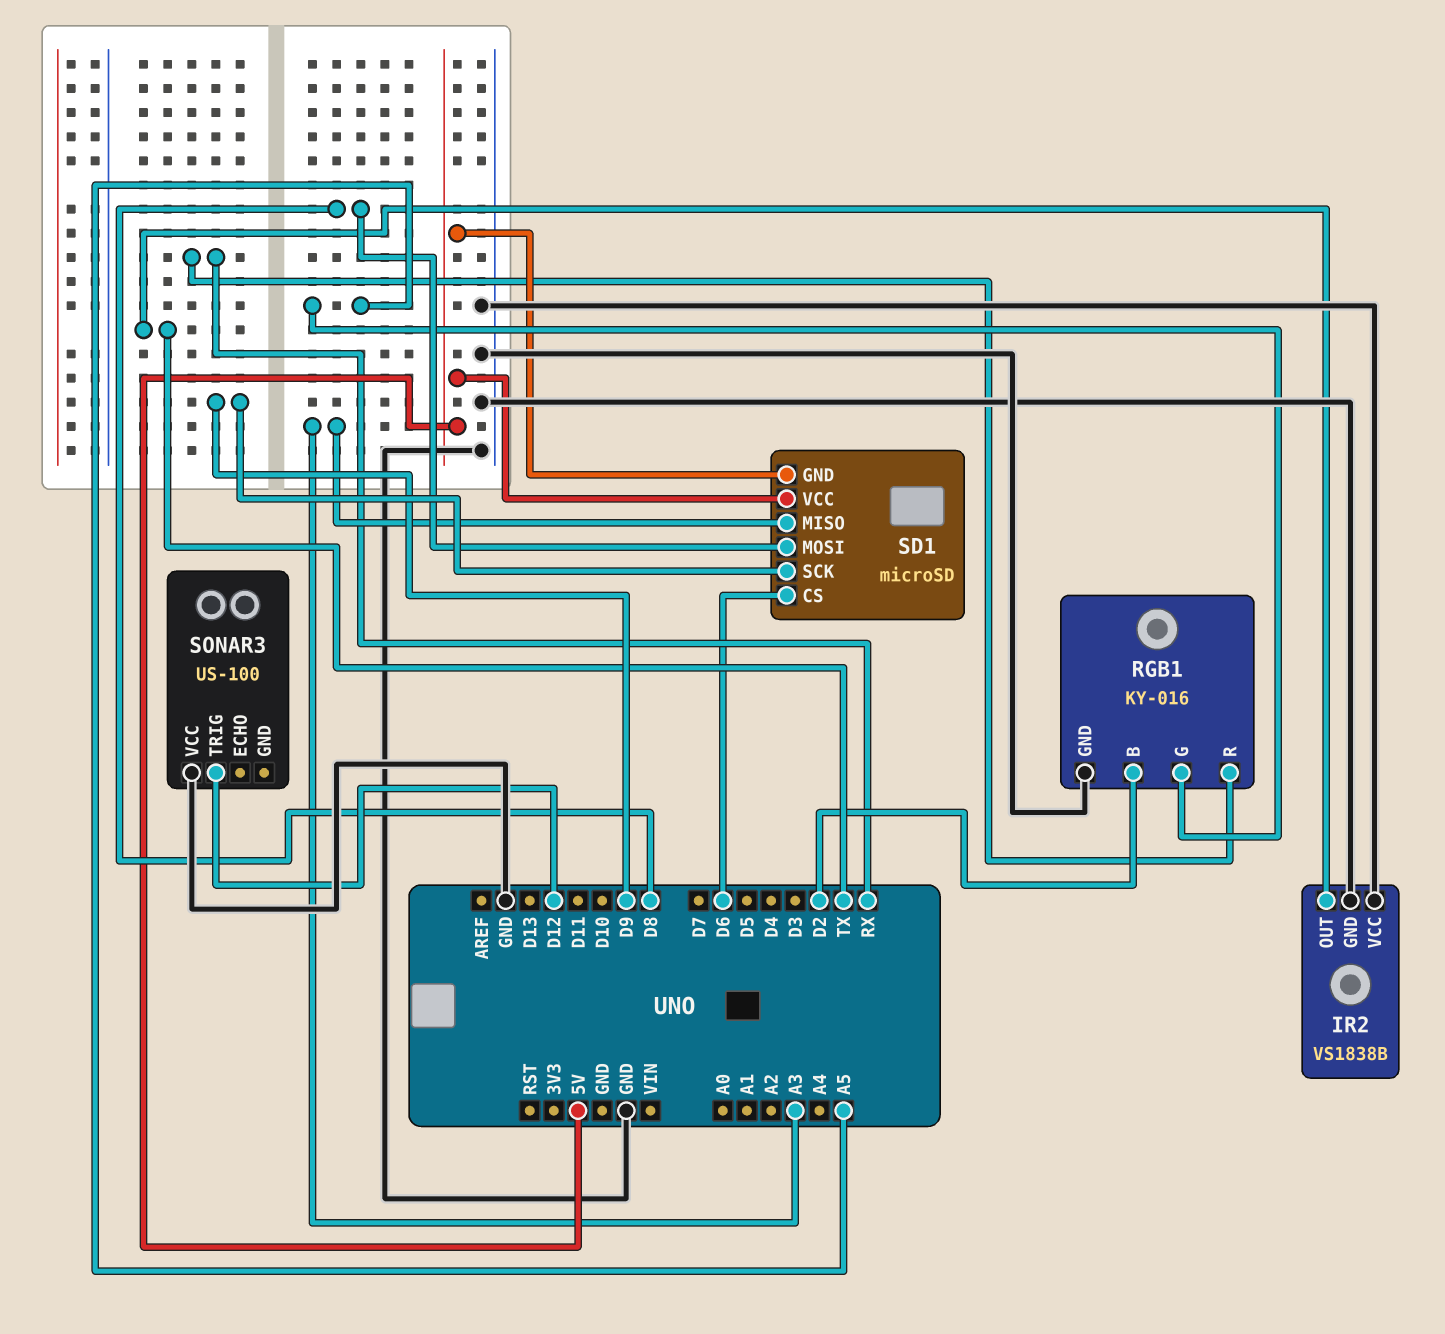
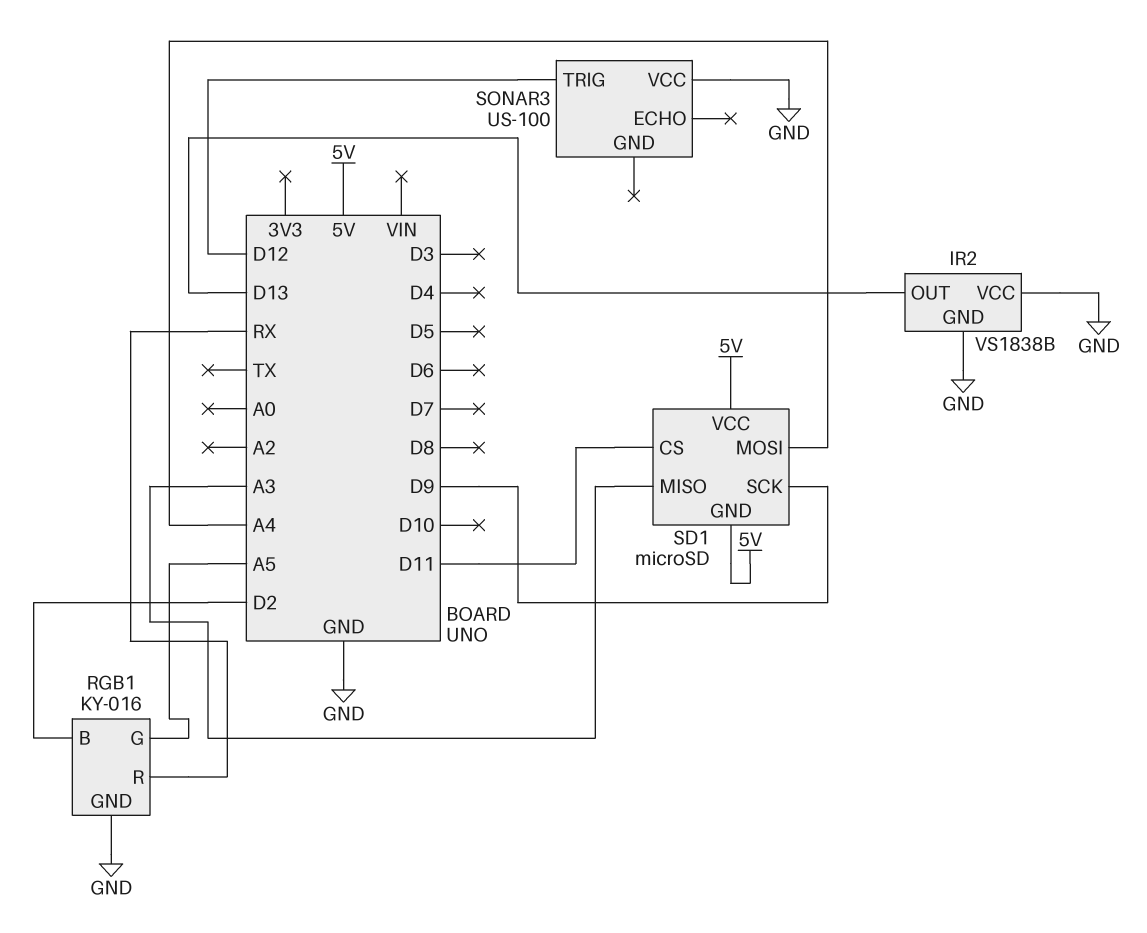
IR2 pin OUT: TX -> D13
SD1 pin CS: D6 -> D11
SD1 pin MOSI: D8 -> A4

